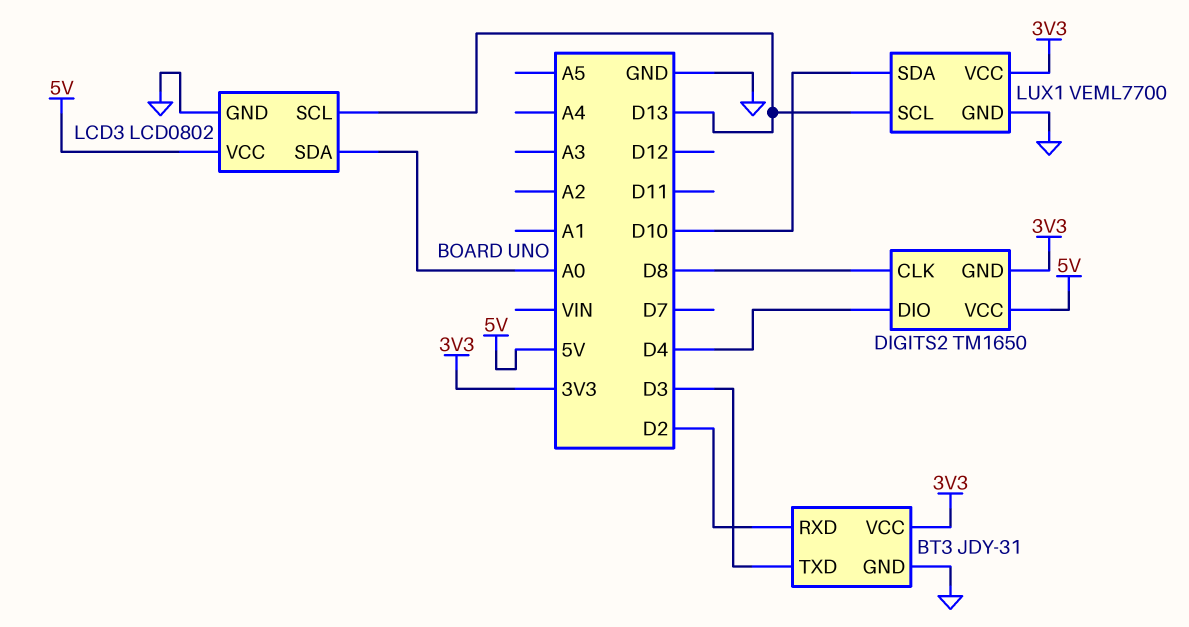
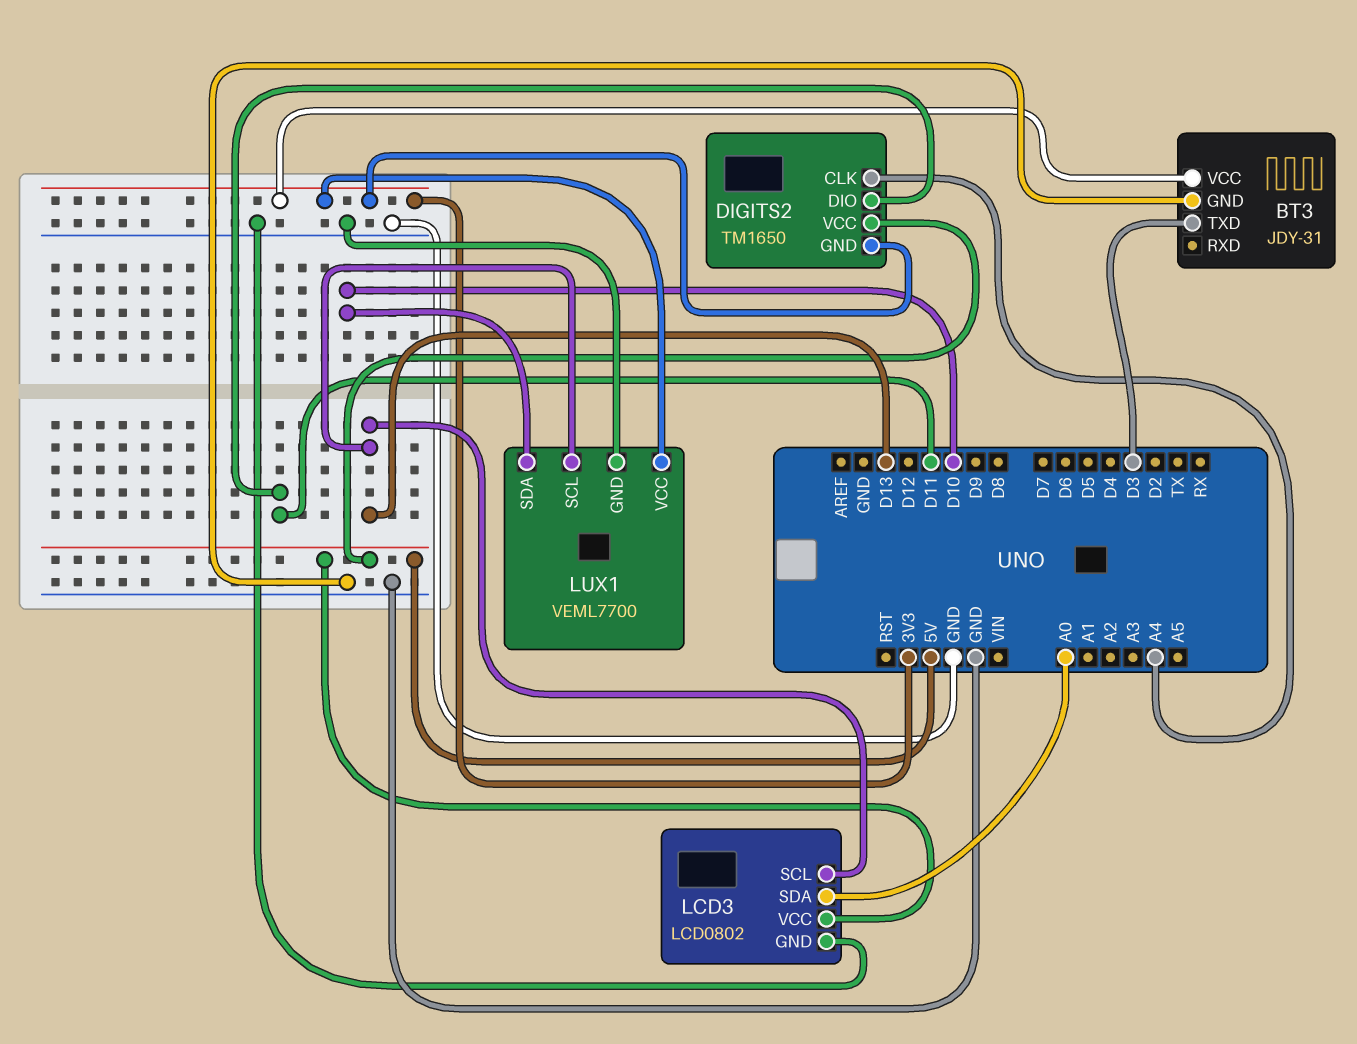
BT3 pin RXD: D2 -> none
DIGITS2 pin CLK: D8 -> A4
DIGITS2 pin DIO: D4 -> D11

